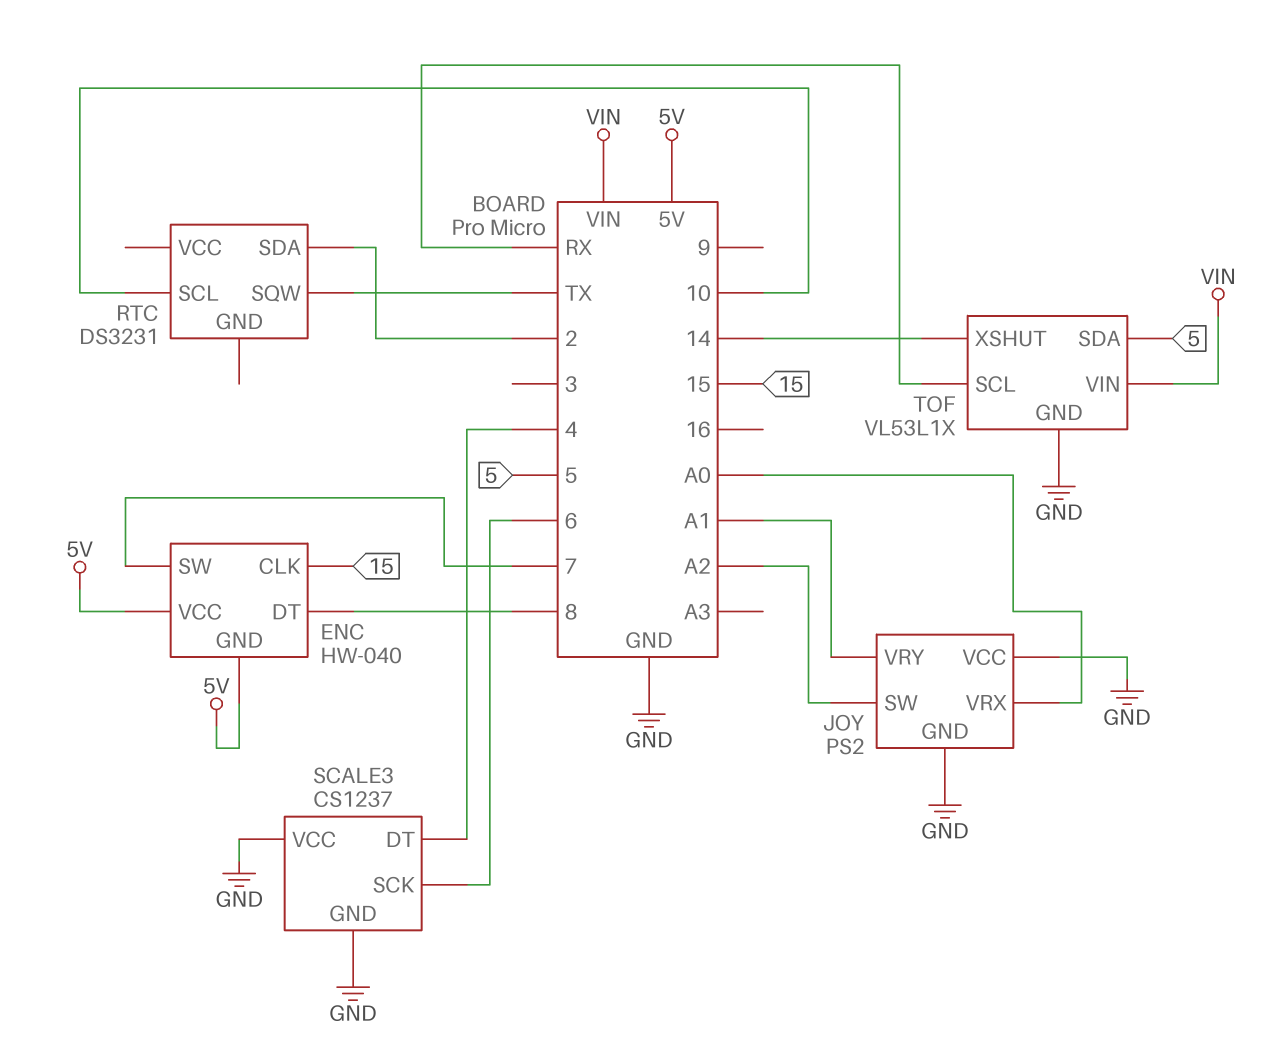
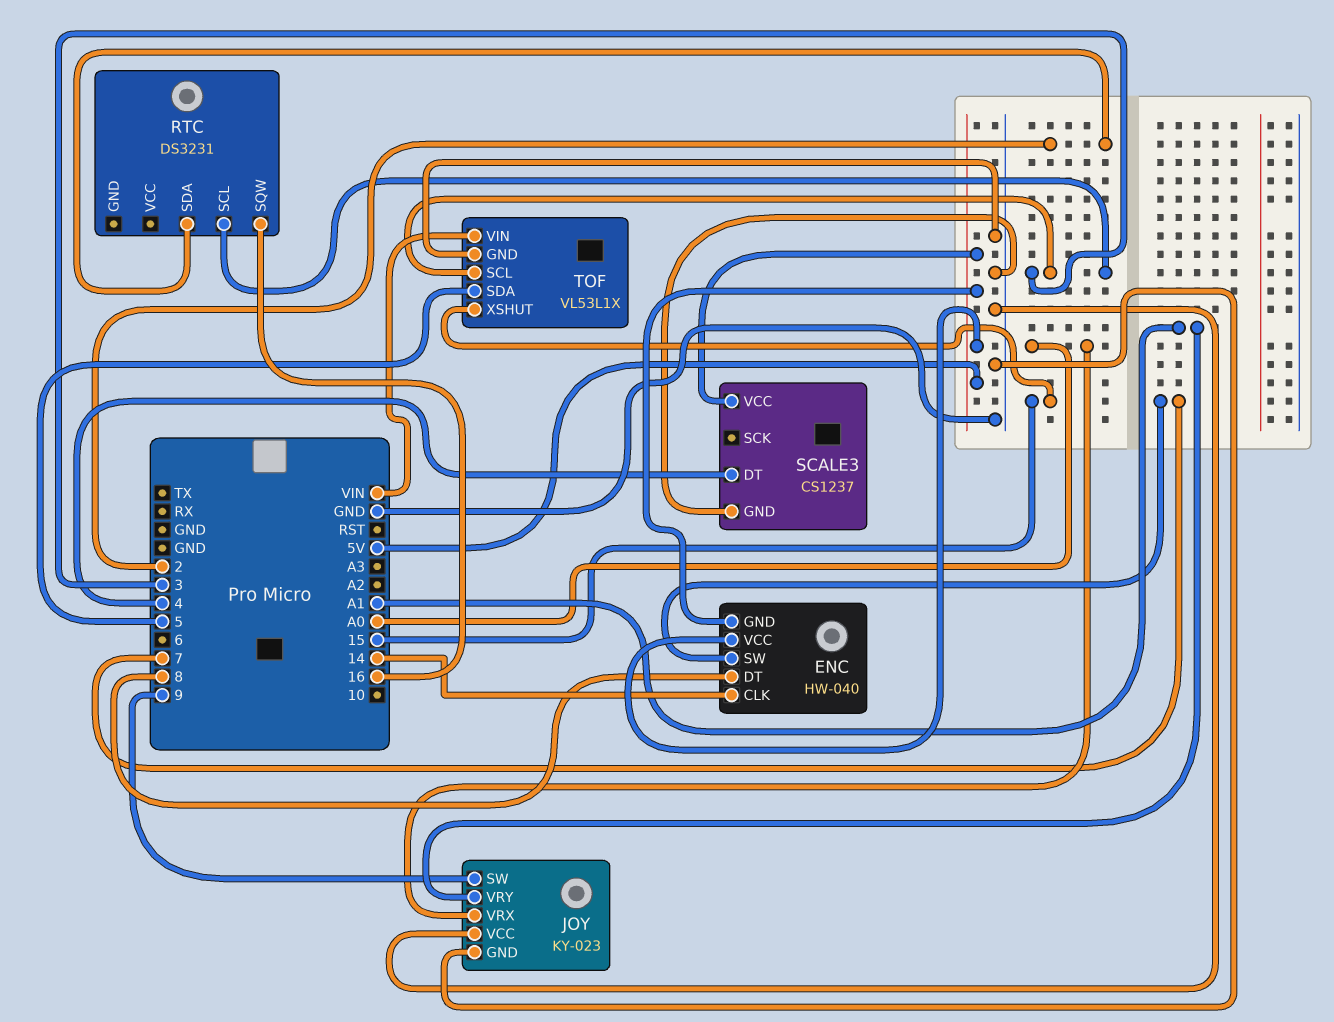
ENC pin CLK: 15 -> 14
JOY: PS2 -> KY-023
JOY pin SW: A2 -> 9
RTC pin SCL: 10 -> 3
RTC pin SQW: TX -> 16
SCALE3 pin SCK: 6 -> none
SCALE3 pin VCC: GND -> 5V
TOF pin SCL: RX -> 3
TOF pin XSHUT: 14 -> 15

